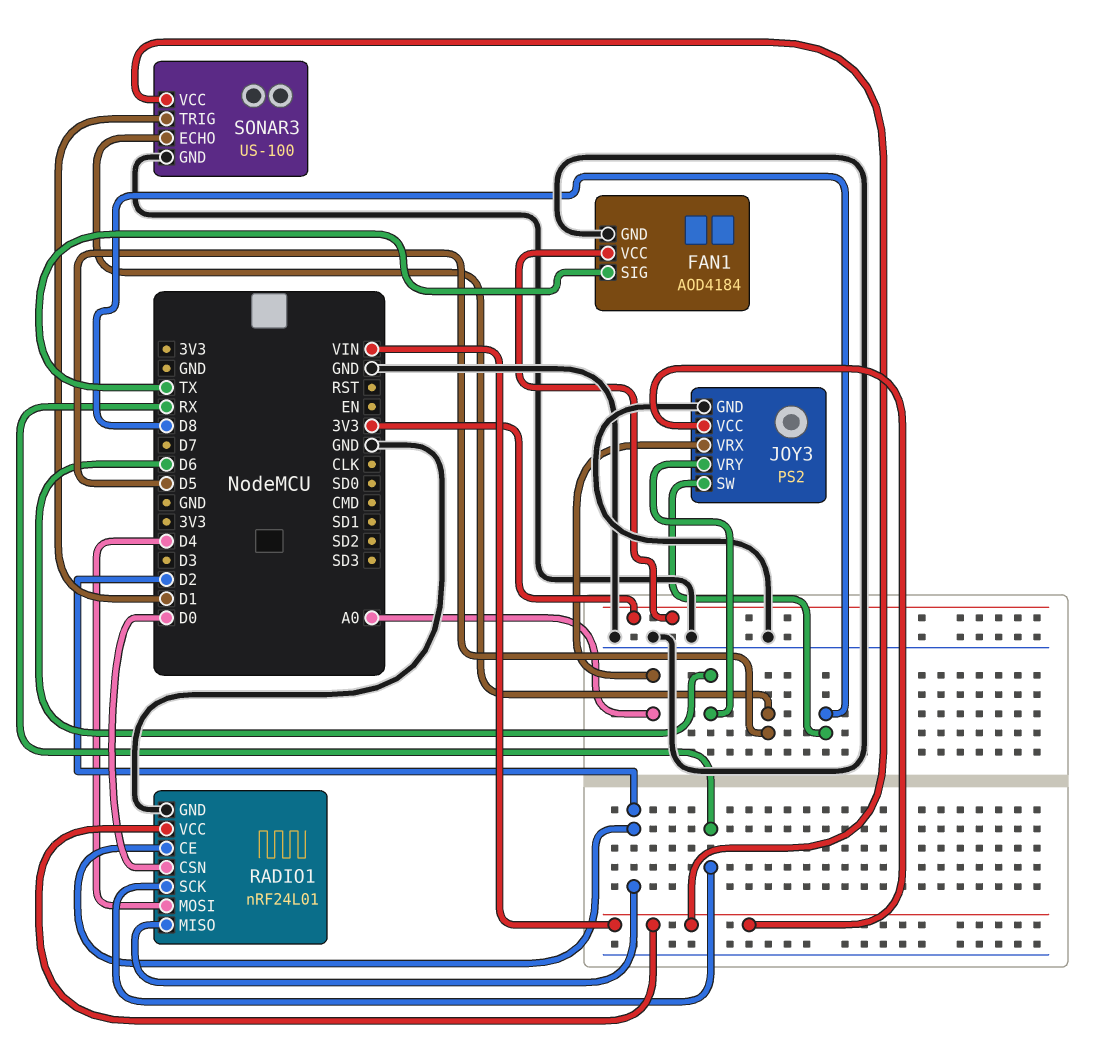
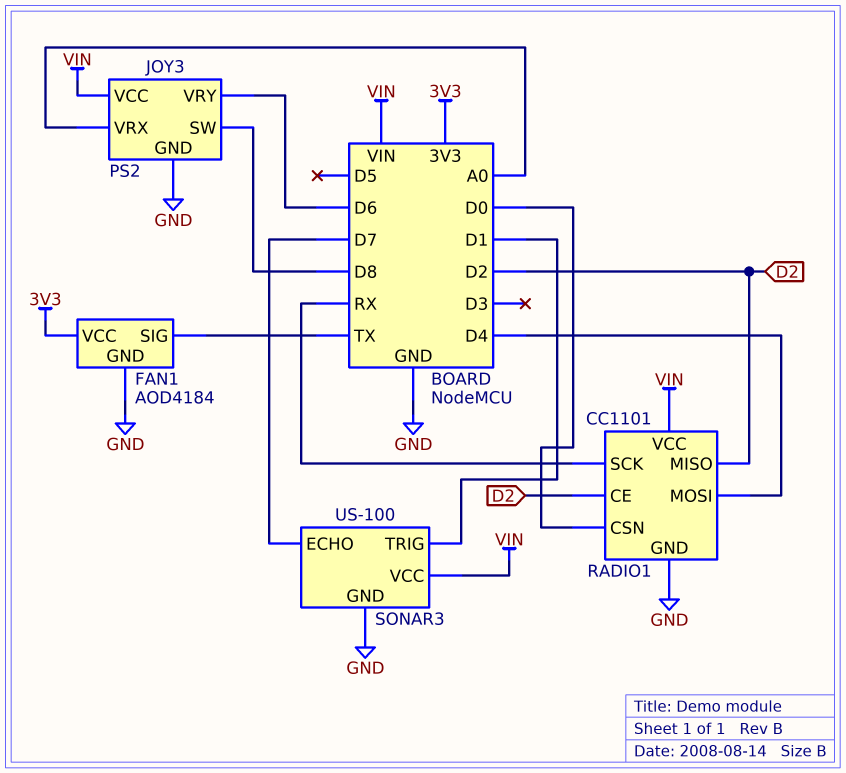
RADIO1: nRF24L01 -> CC1101
SONAR3 pin ECHO: D5 -> D7

